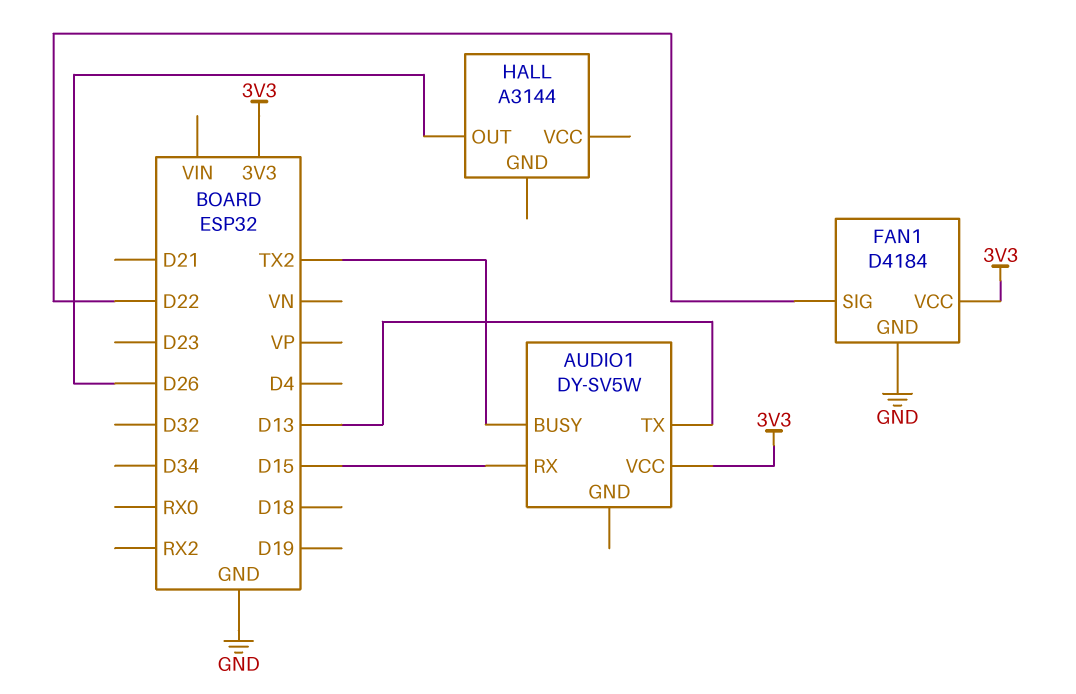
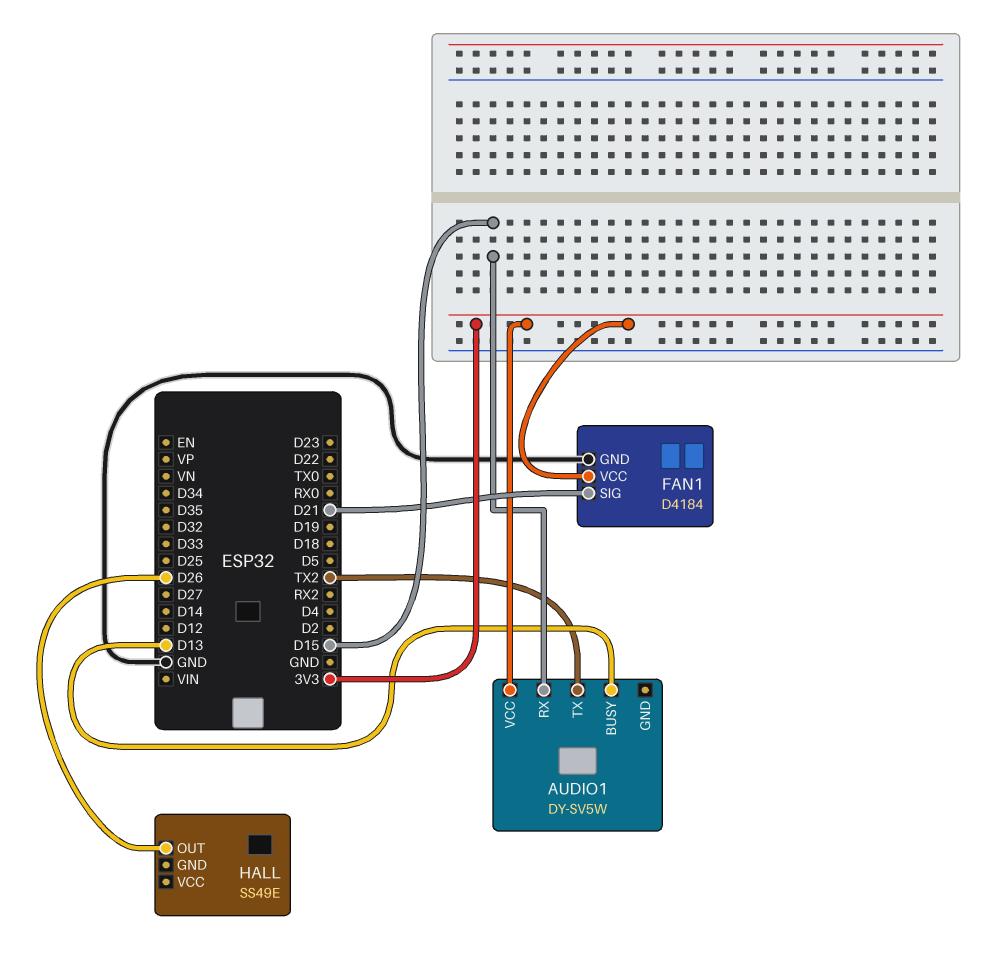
AUDIO1 pin BUSY: TX2 -> D13
AUDIO1 pin TX: D13 -> TX2
FAN1 pin SIG: D22 -> D21
HALL: A3144 -> SS49E

